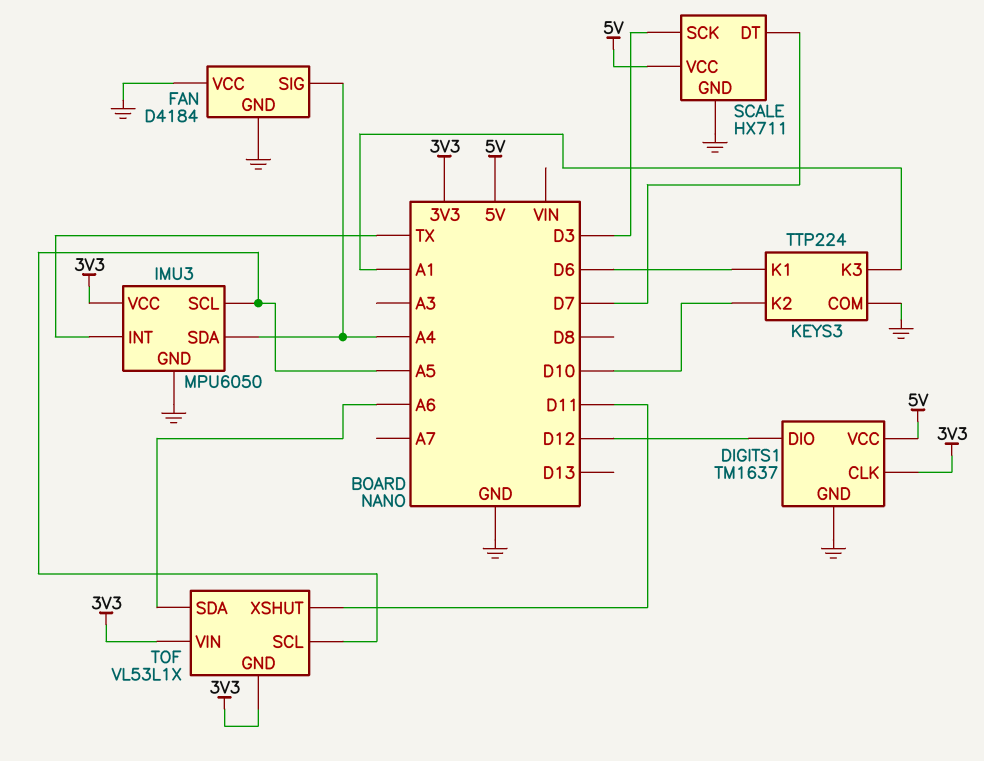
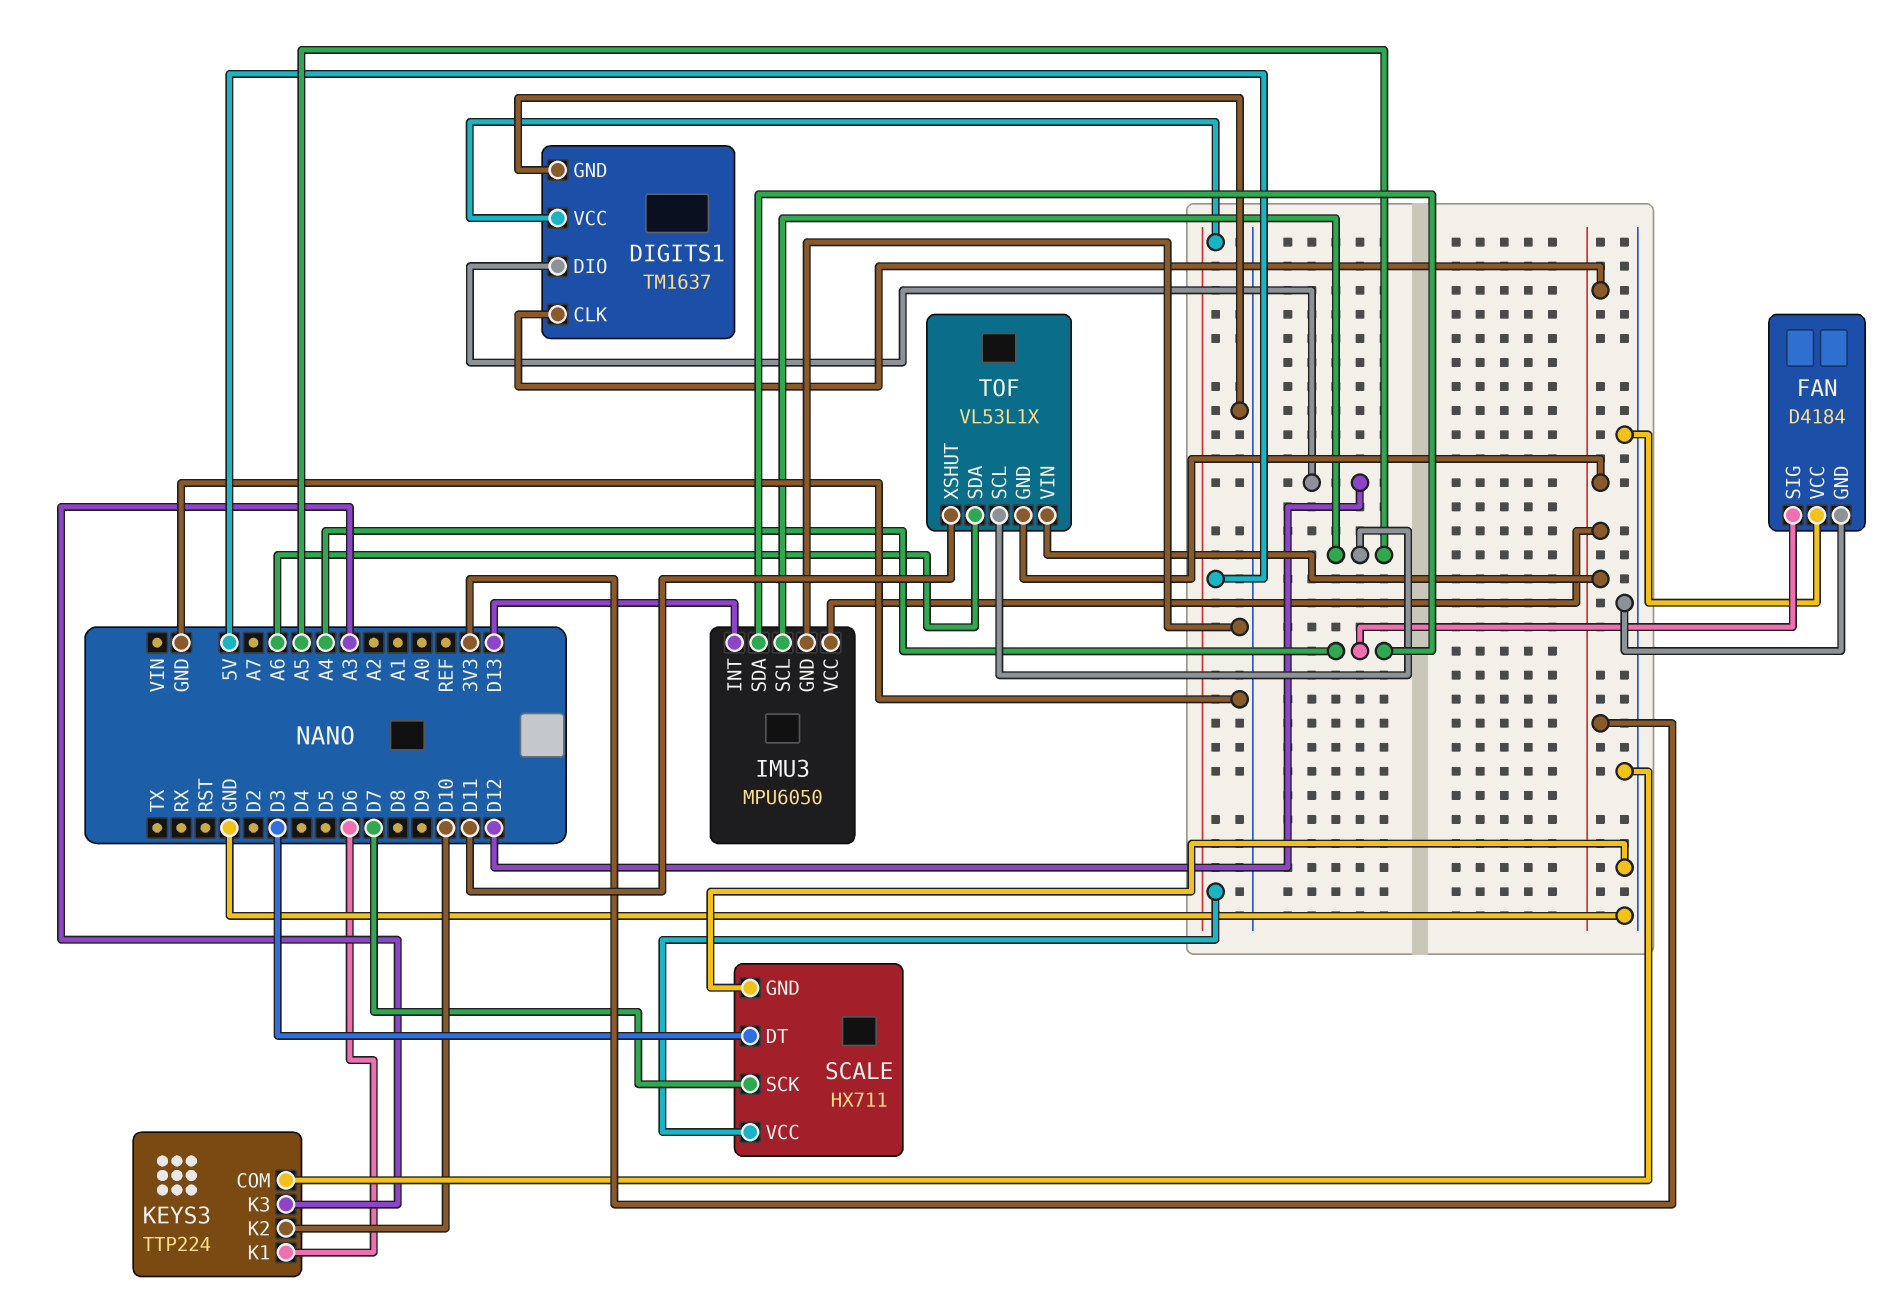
IMU3 pin INT: TX -> D13
KEYS3 pin K3: A1 -> A3
SCALE pin DT: D7 -> D3
SCALE pin SCK: D3 -> D7

